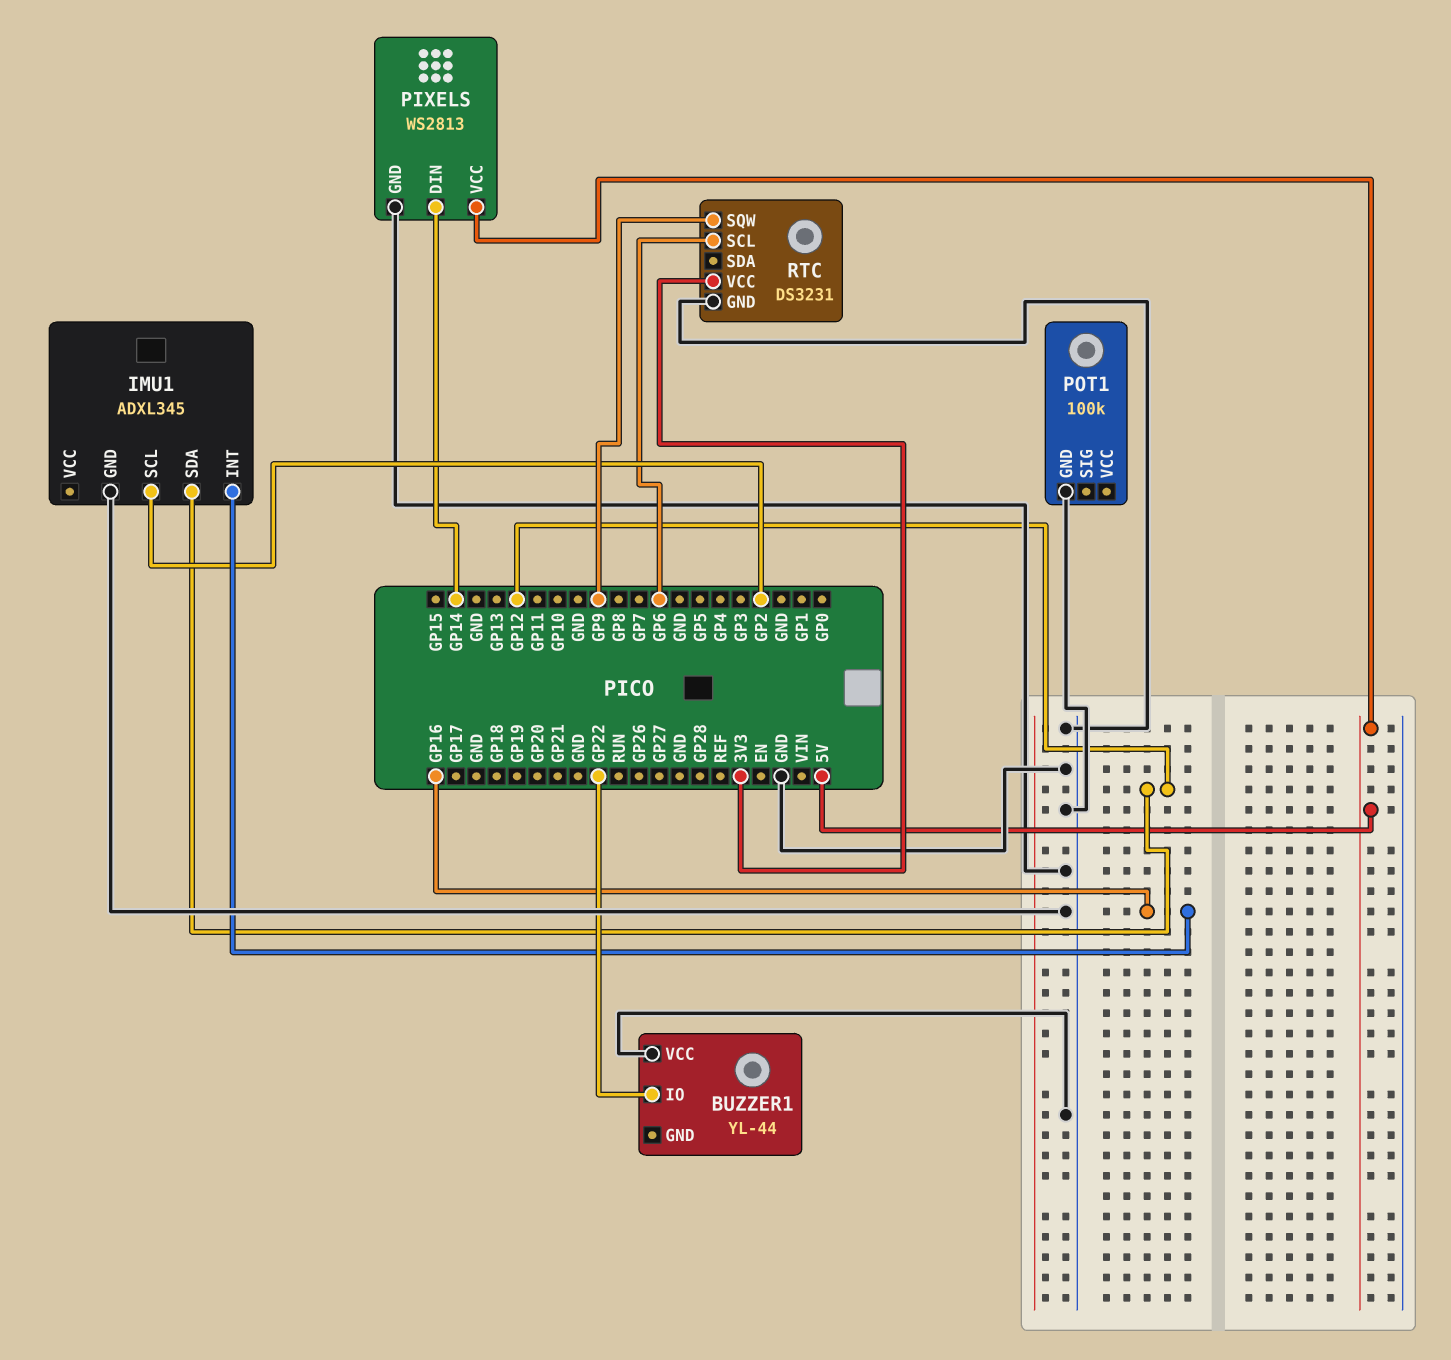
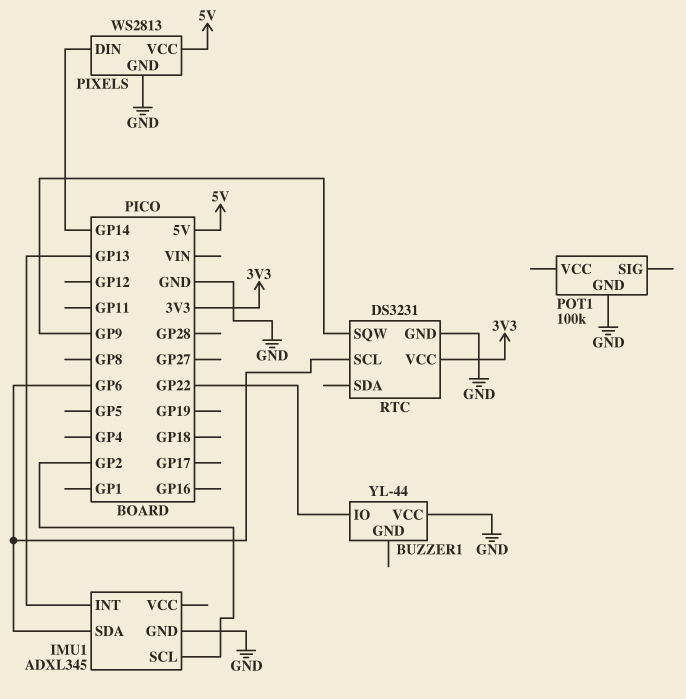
IMU1 pin INT: GP16 -> GP13
IMU1 pin SDA: GP12 -> GP6

